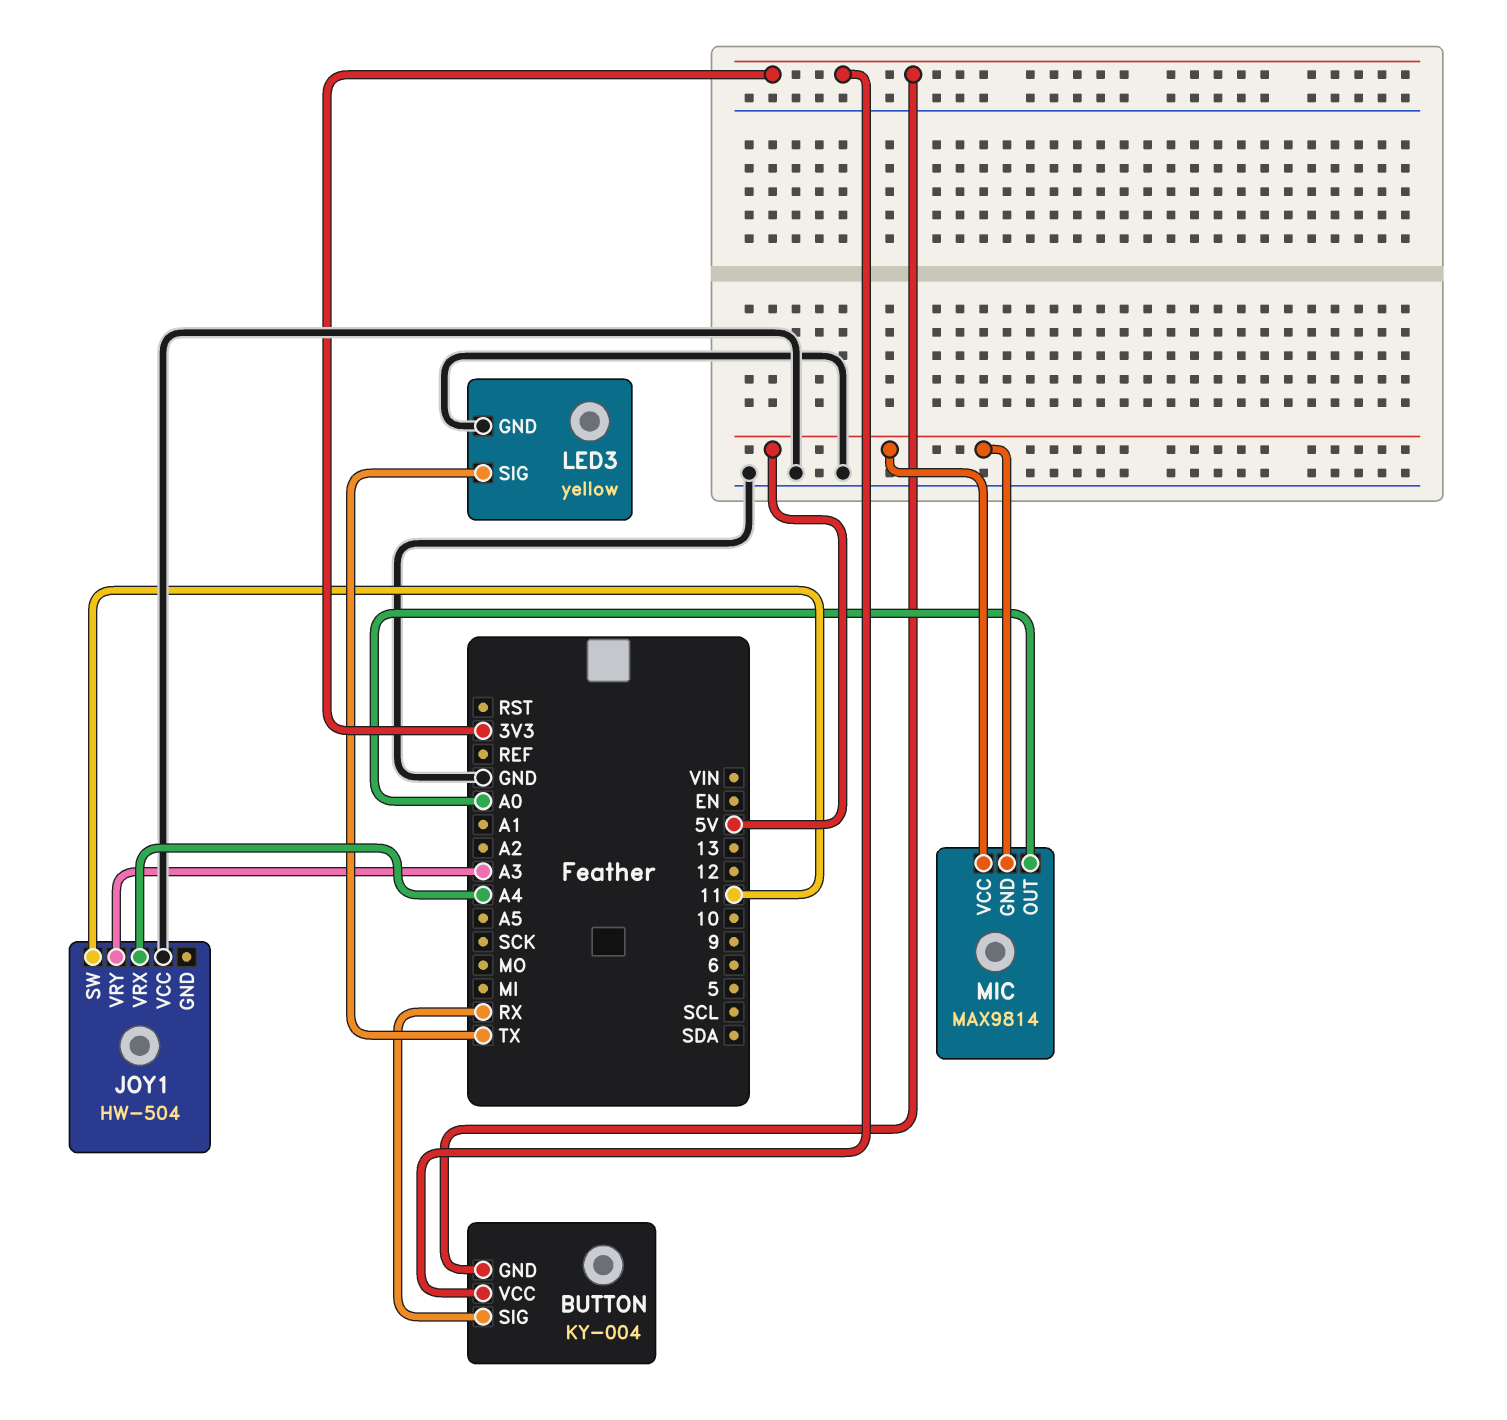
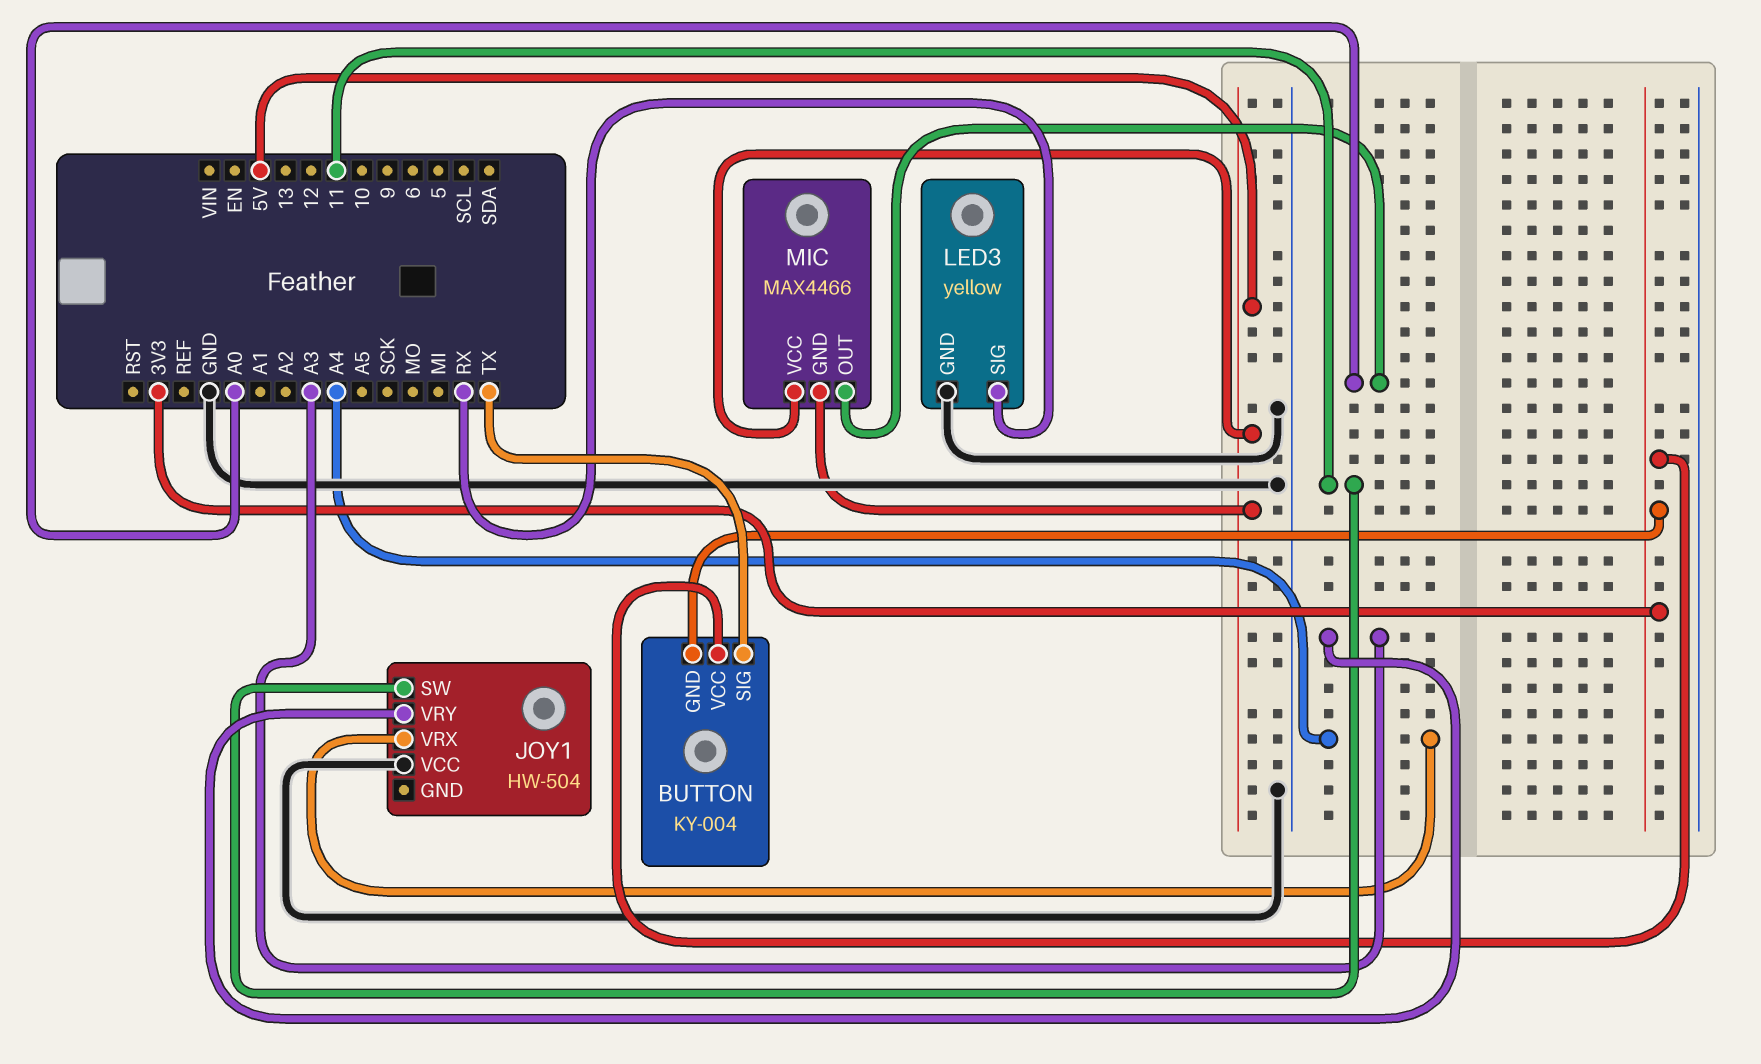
BUTTON pin SIG: RX -> TX
LED3 pin SIG: TX -> RX
MIC: MAX9814 -> MAX4466

